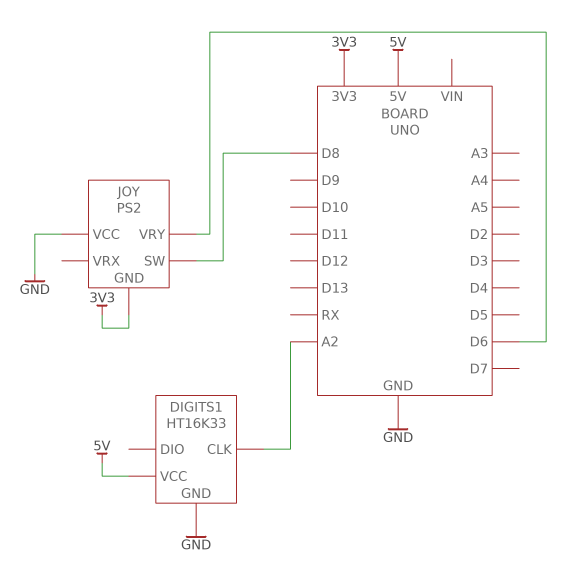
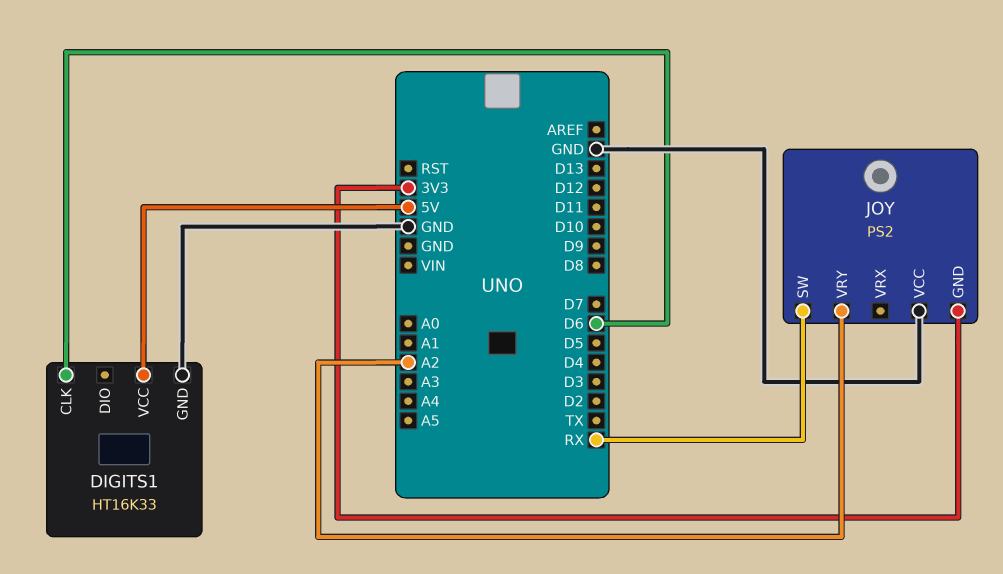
DIGITS1 pin CLK: A2 -> D6
JOY pin SW: D8 -> RX
JOY pin VRY: D6 -> A2

